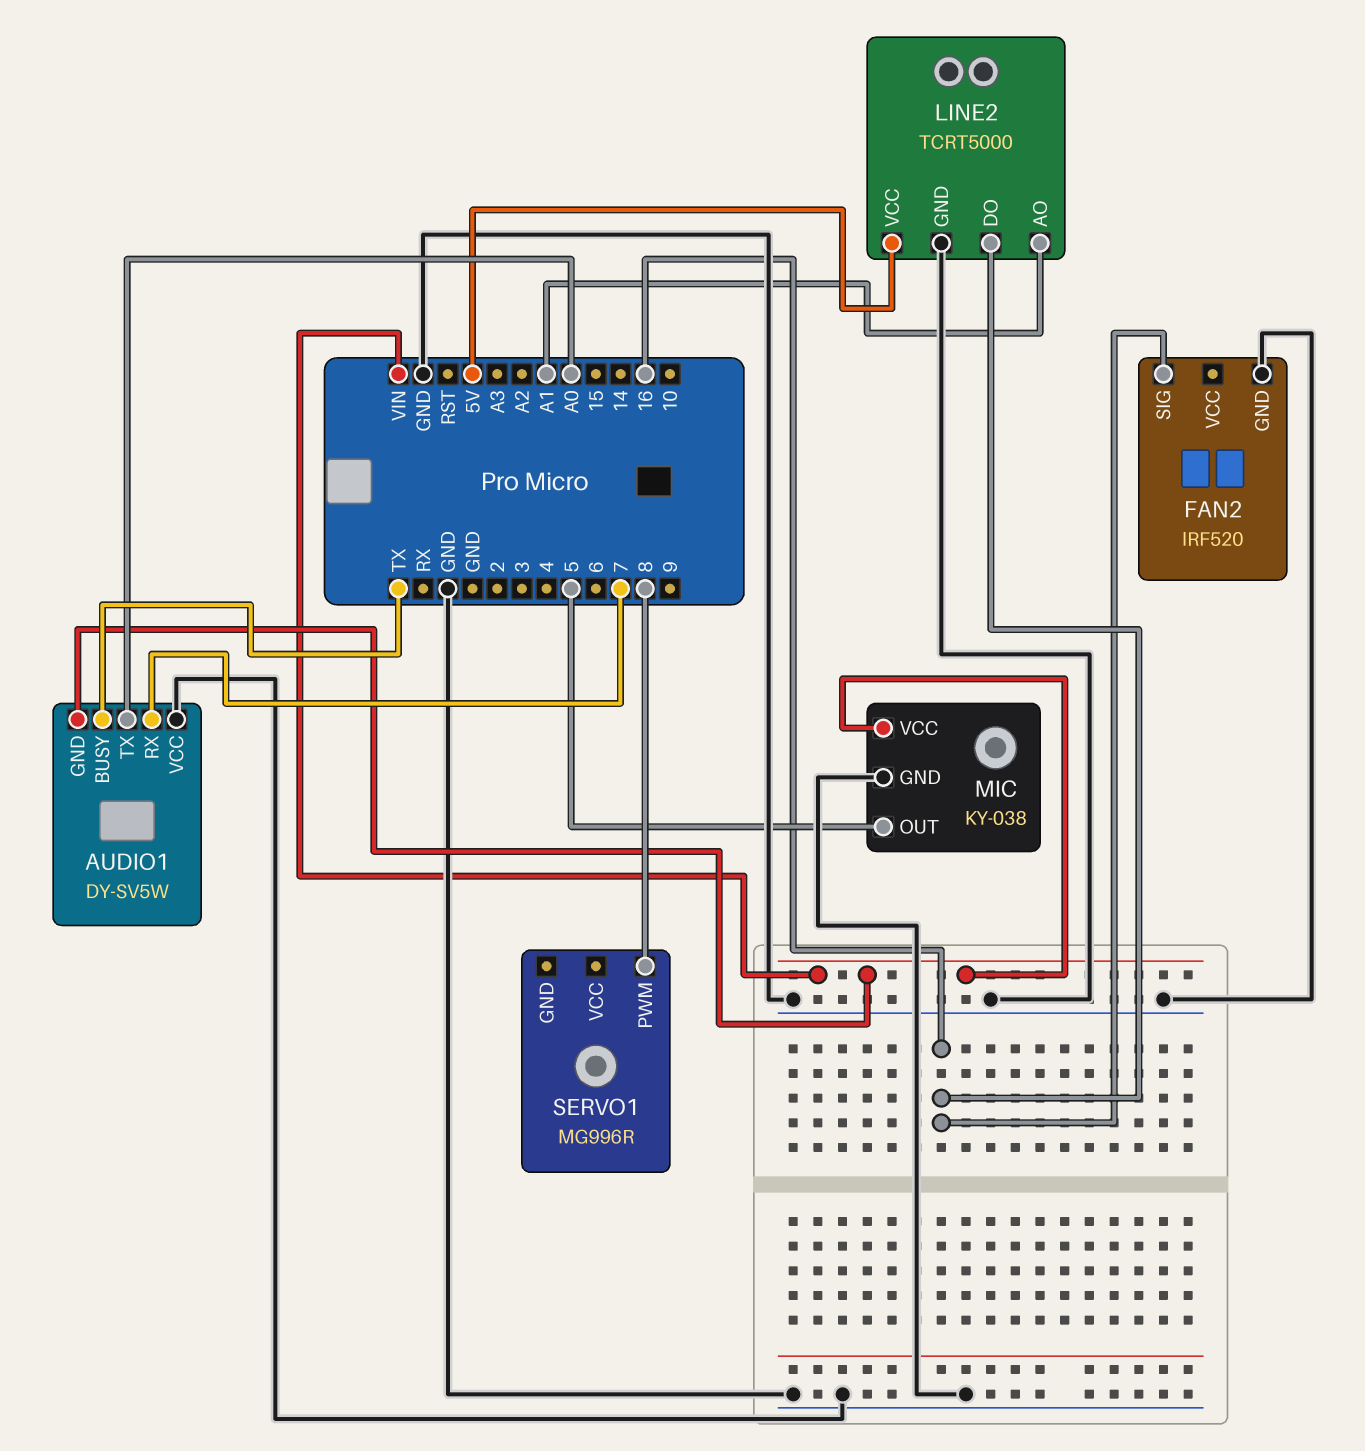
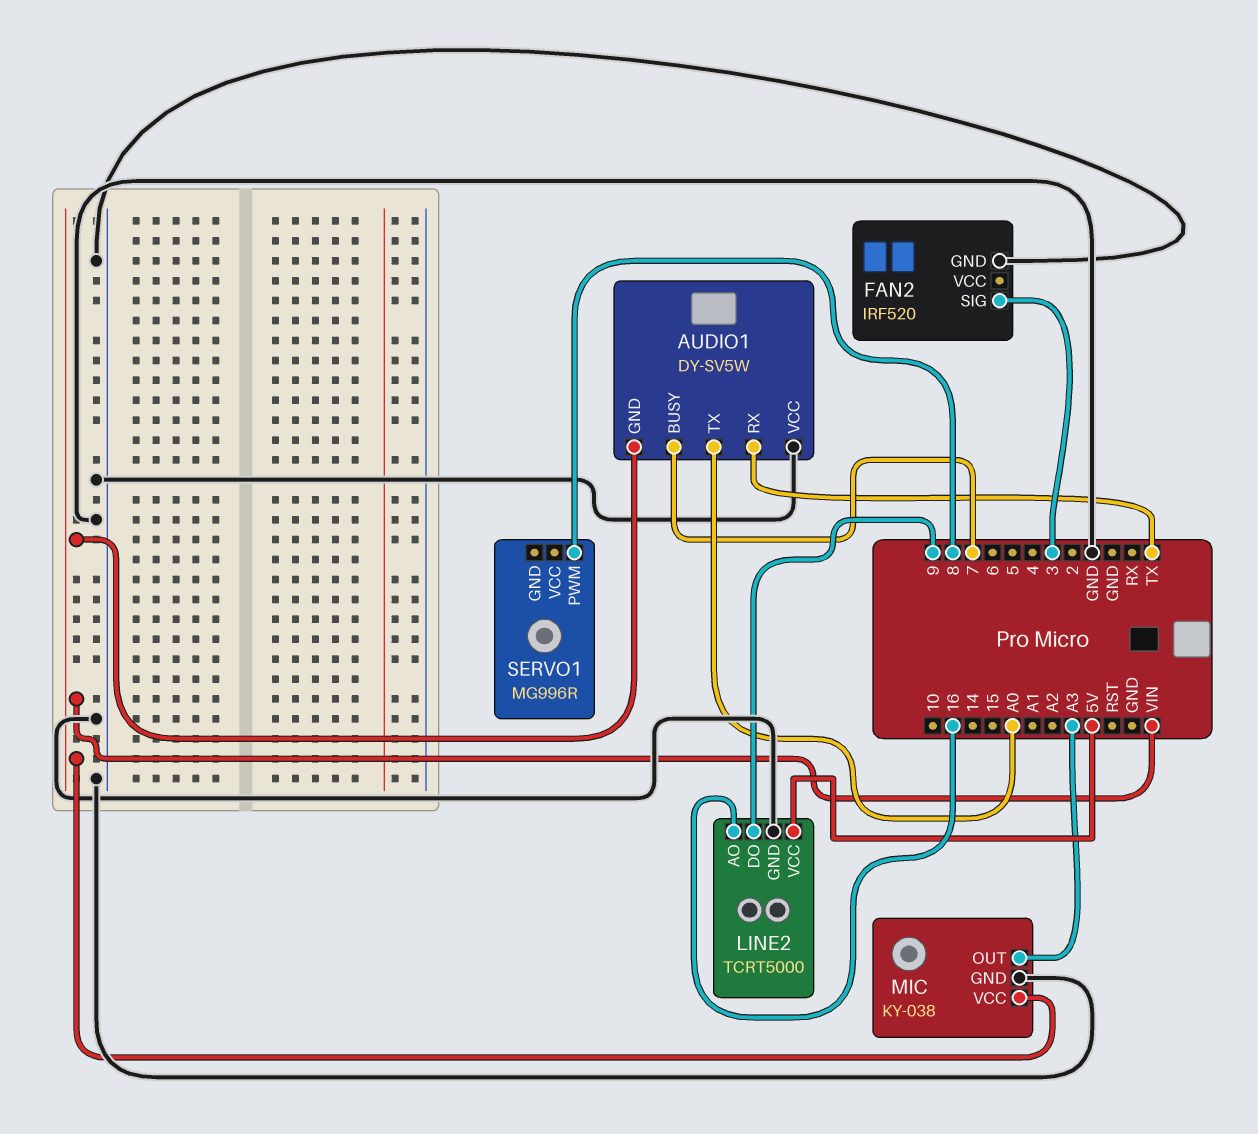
AUDIO1 pin BUSY: TX -> 7
AUDIO1 pin RX: 7 -> TX
FAN2 pin SIG: 16 -> 3
LINE2 pin AO: A1 -> 16
LINE2 pin DO: 16 -> 9
MIC pin OUT: 5 -> A3

